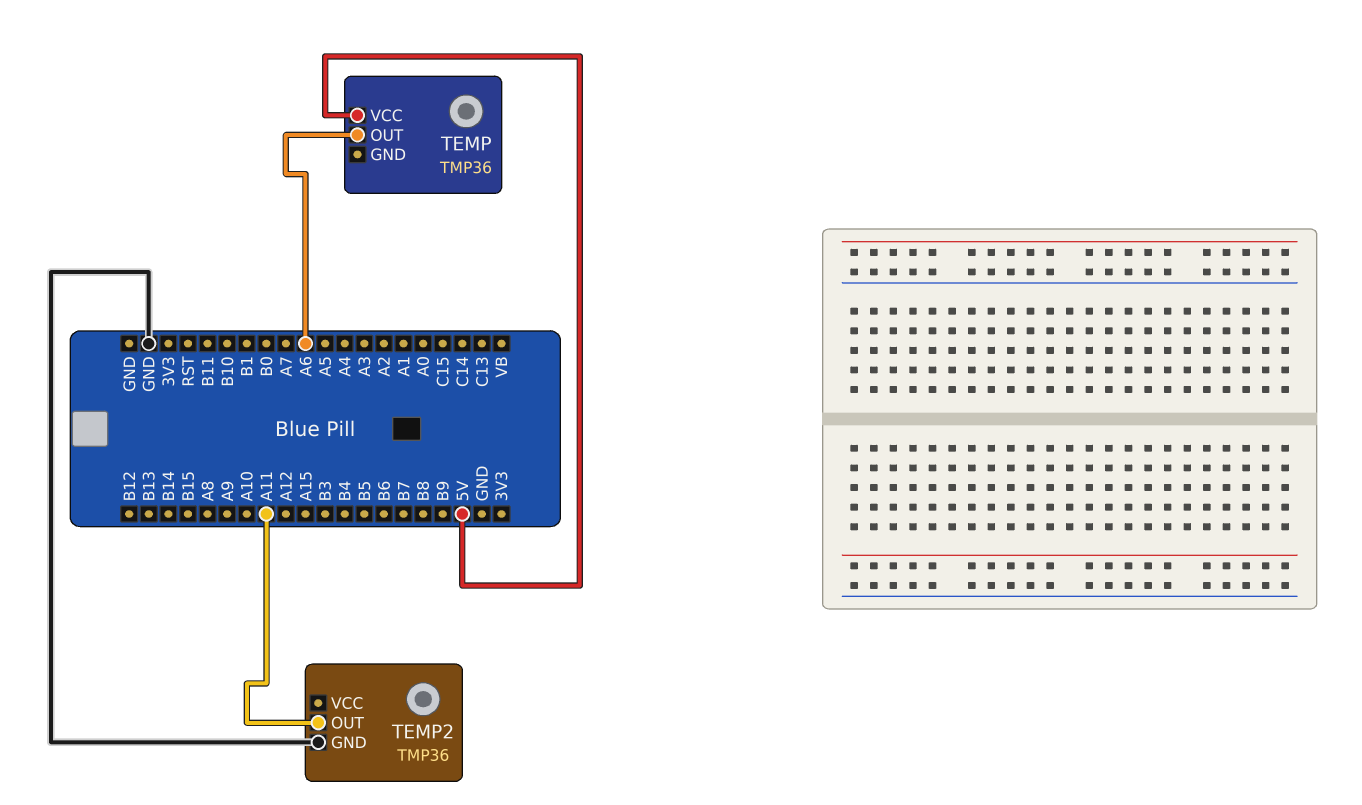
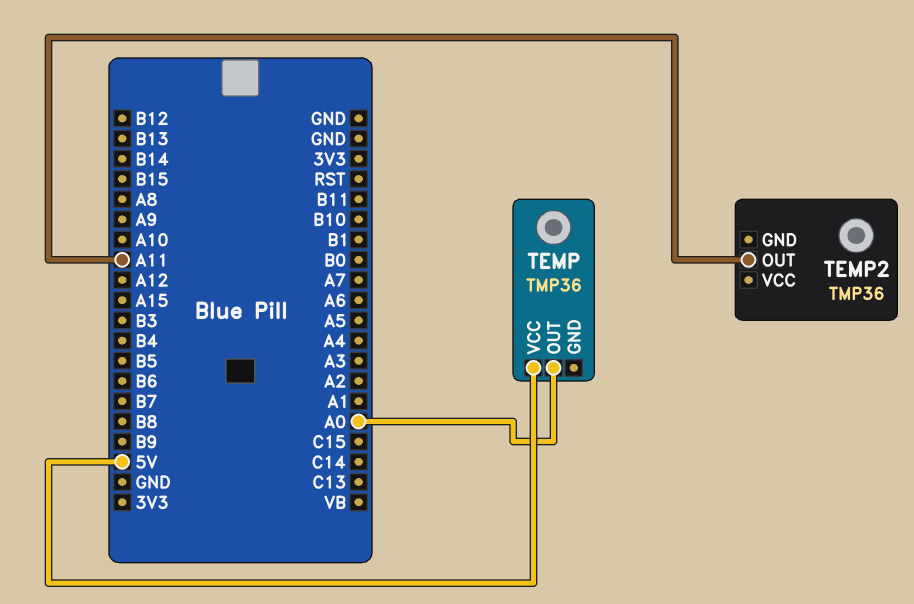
TEMP pin OUT: A6 -> A0
TEMP2 pin GND: GND -> none

